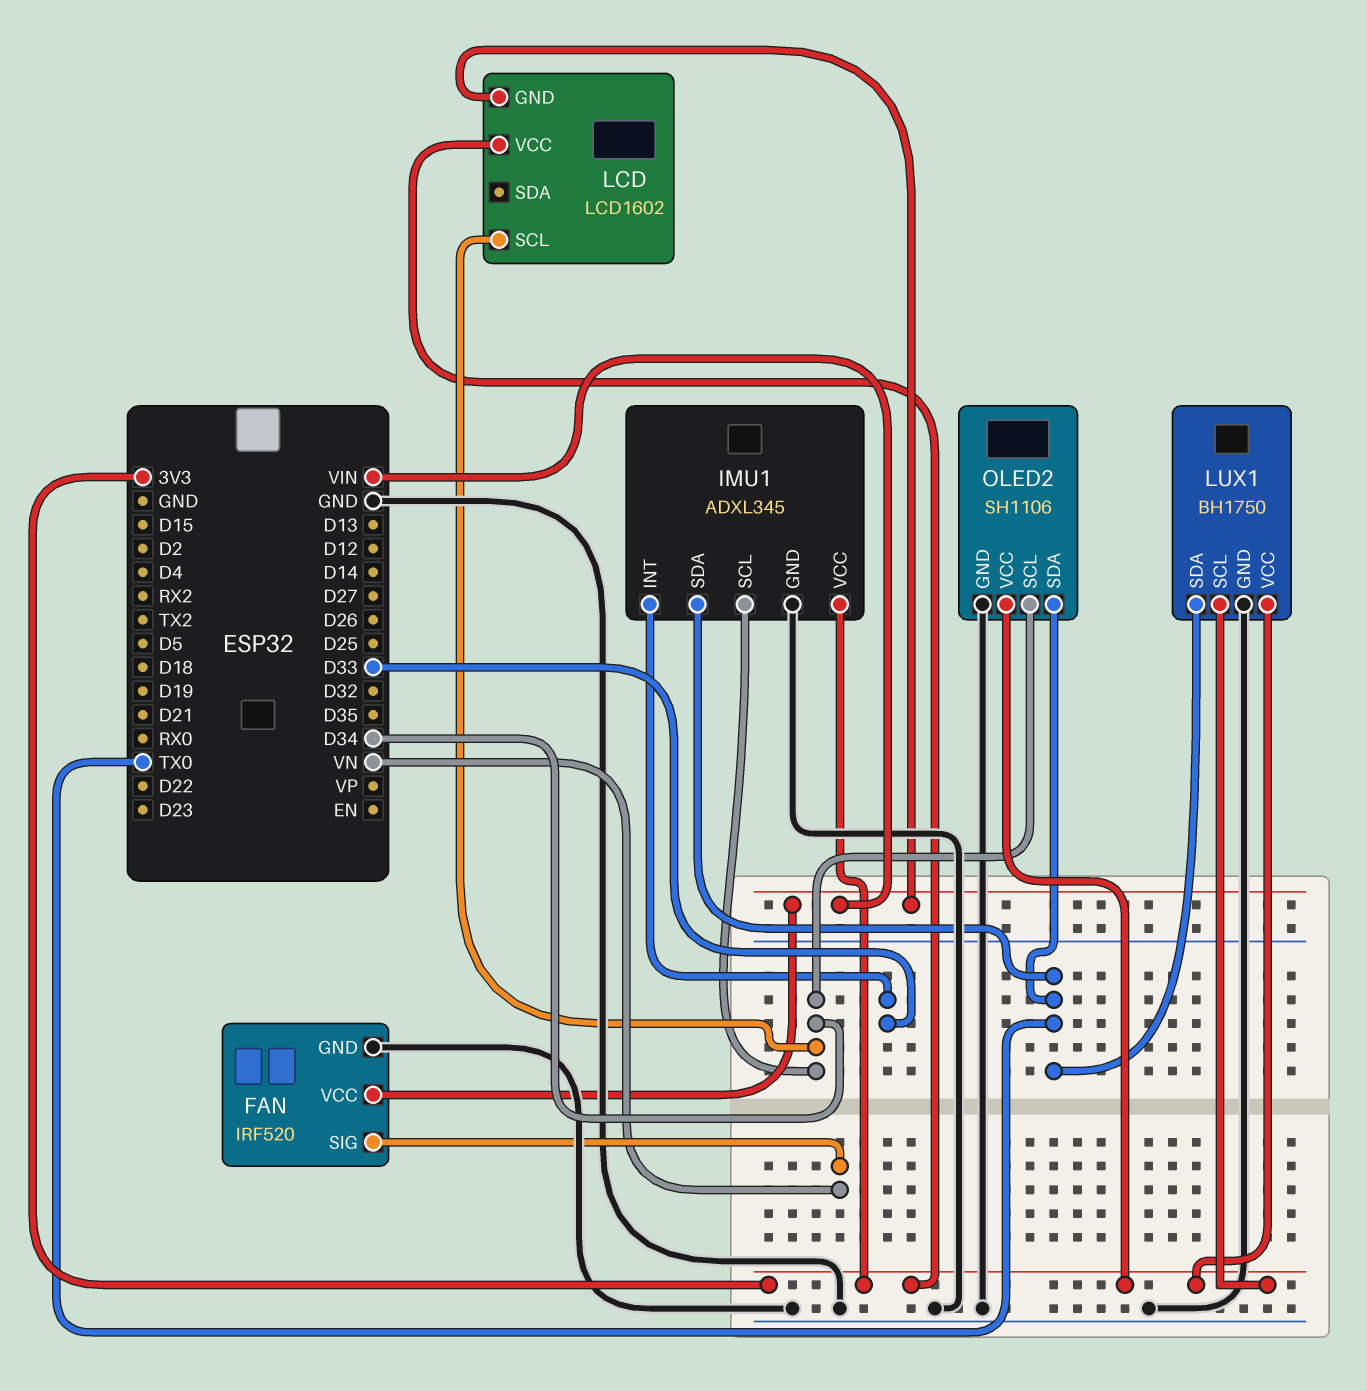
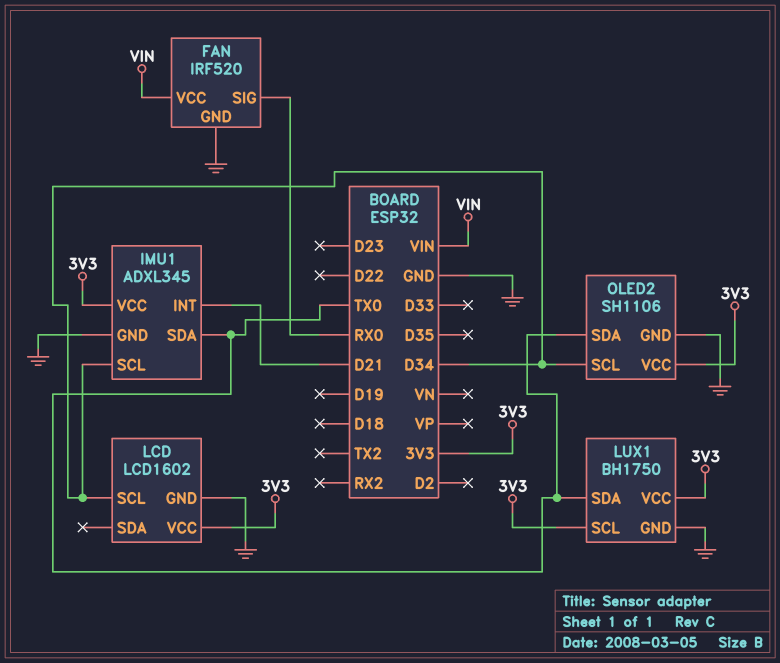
FAN pin SIG: VN -> RX0
IMU1 pin INT: D33 -> D21
LCD pin GND: VIN -> GND

